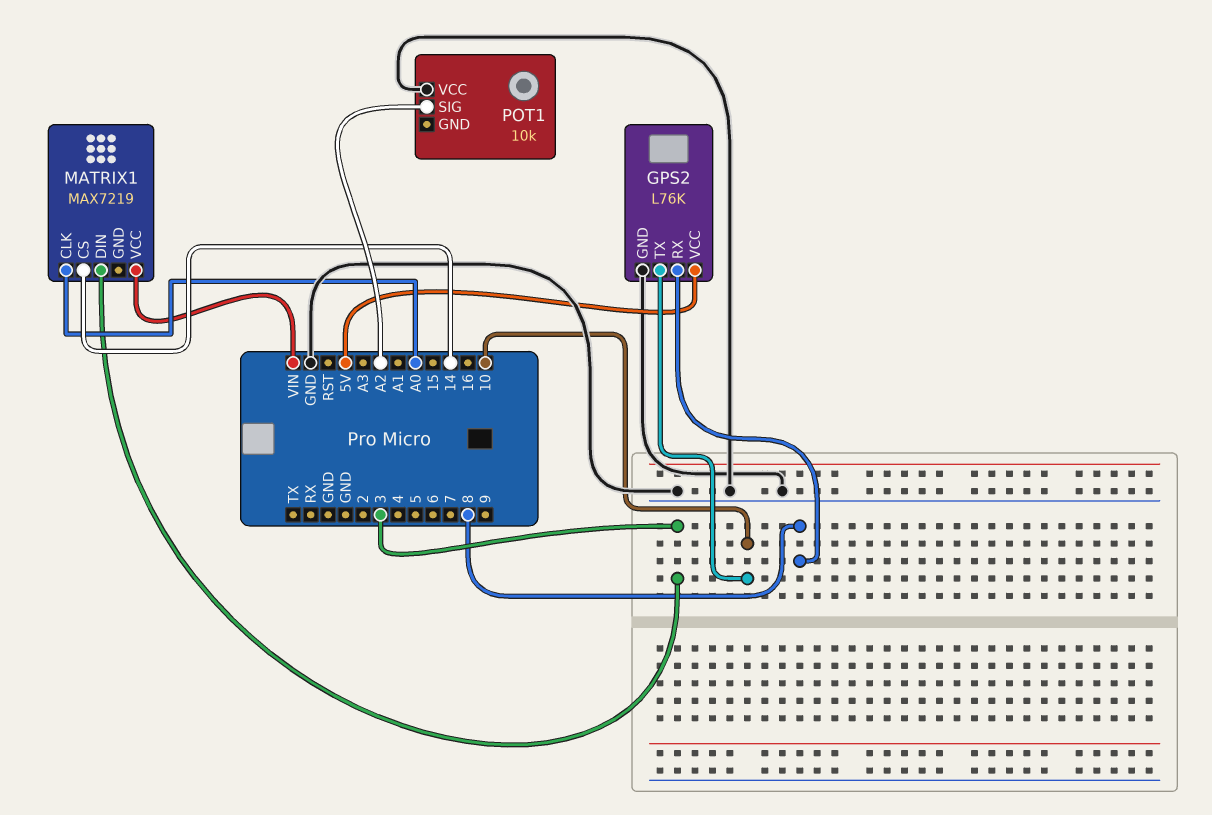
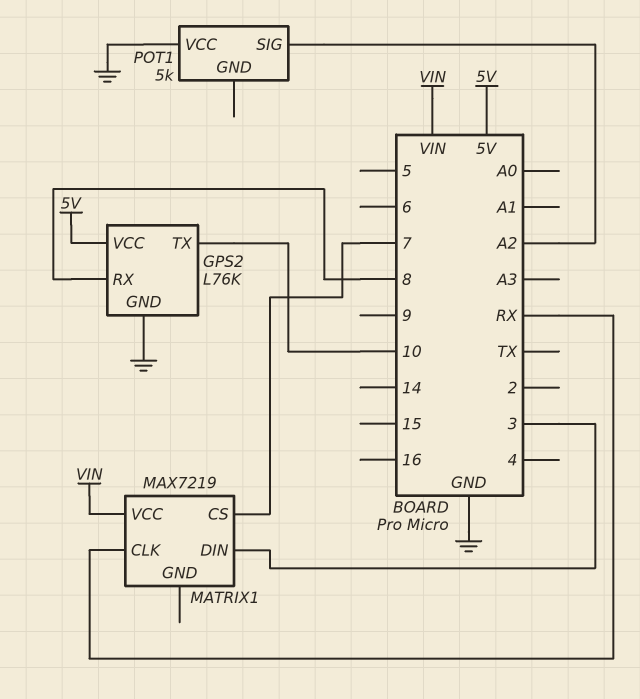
MATRIX1 pin CLK: A0 -> RX
MATRIX1 pin CS: 14 -> 7
POT1: 10k -> 5k

